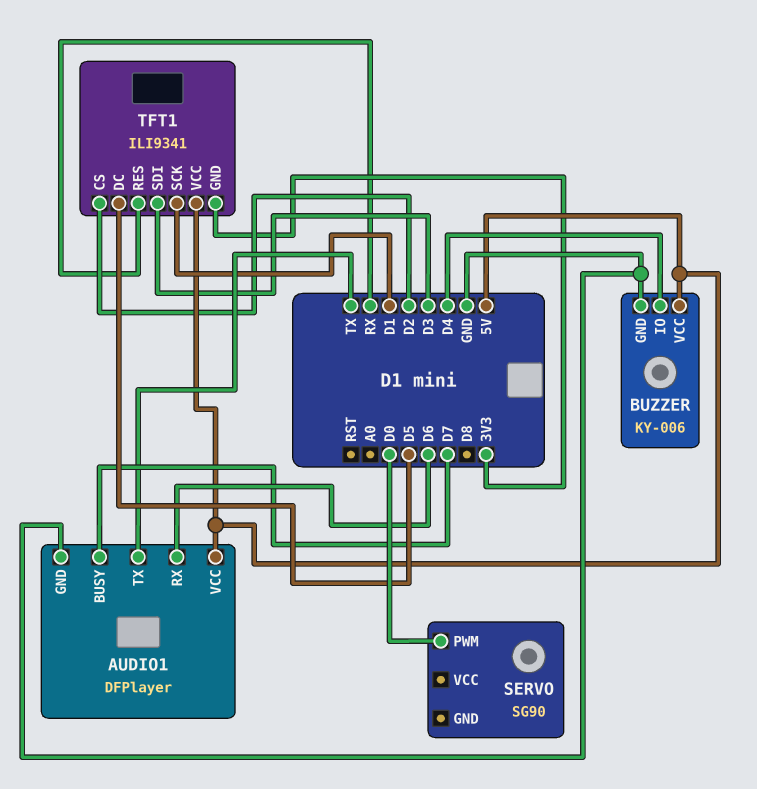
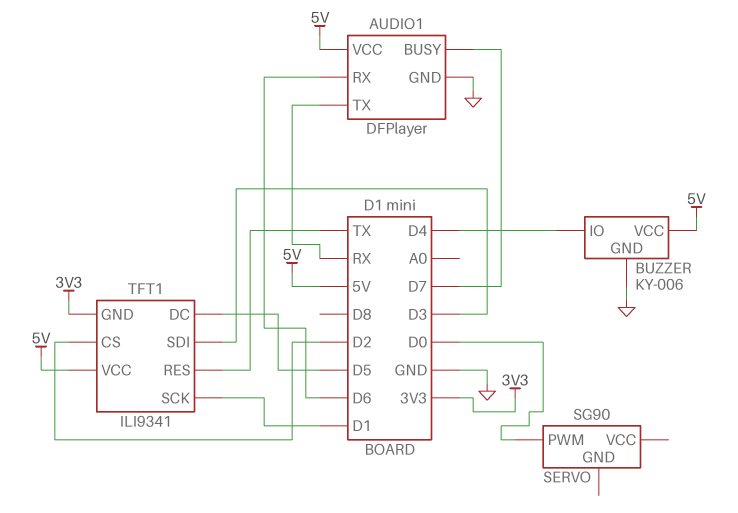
AUDIO1 pin TX: TX -> RX
TFT1 pin RES: RX -> TX

